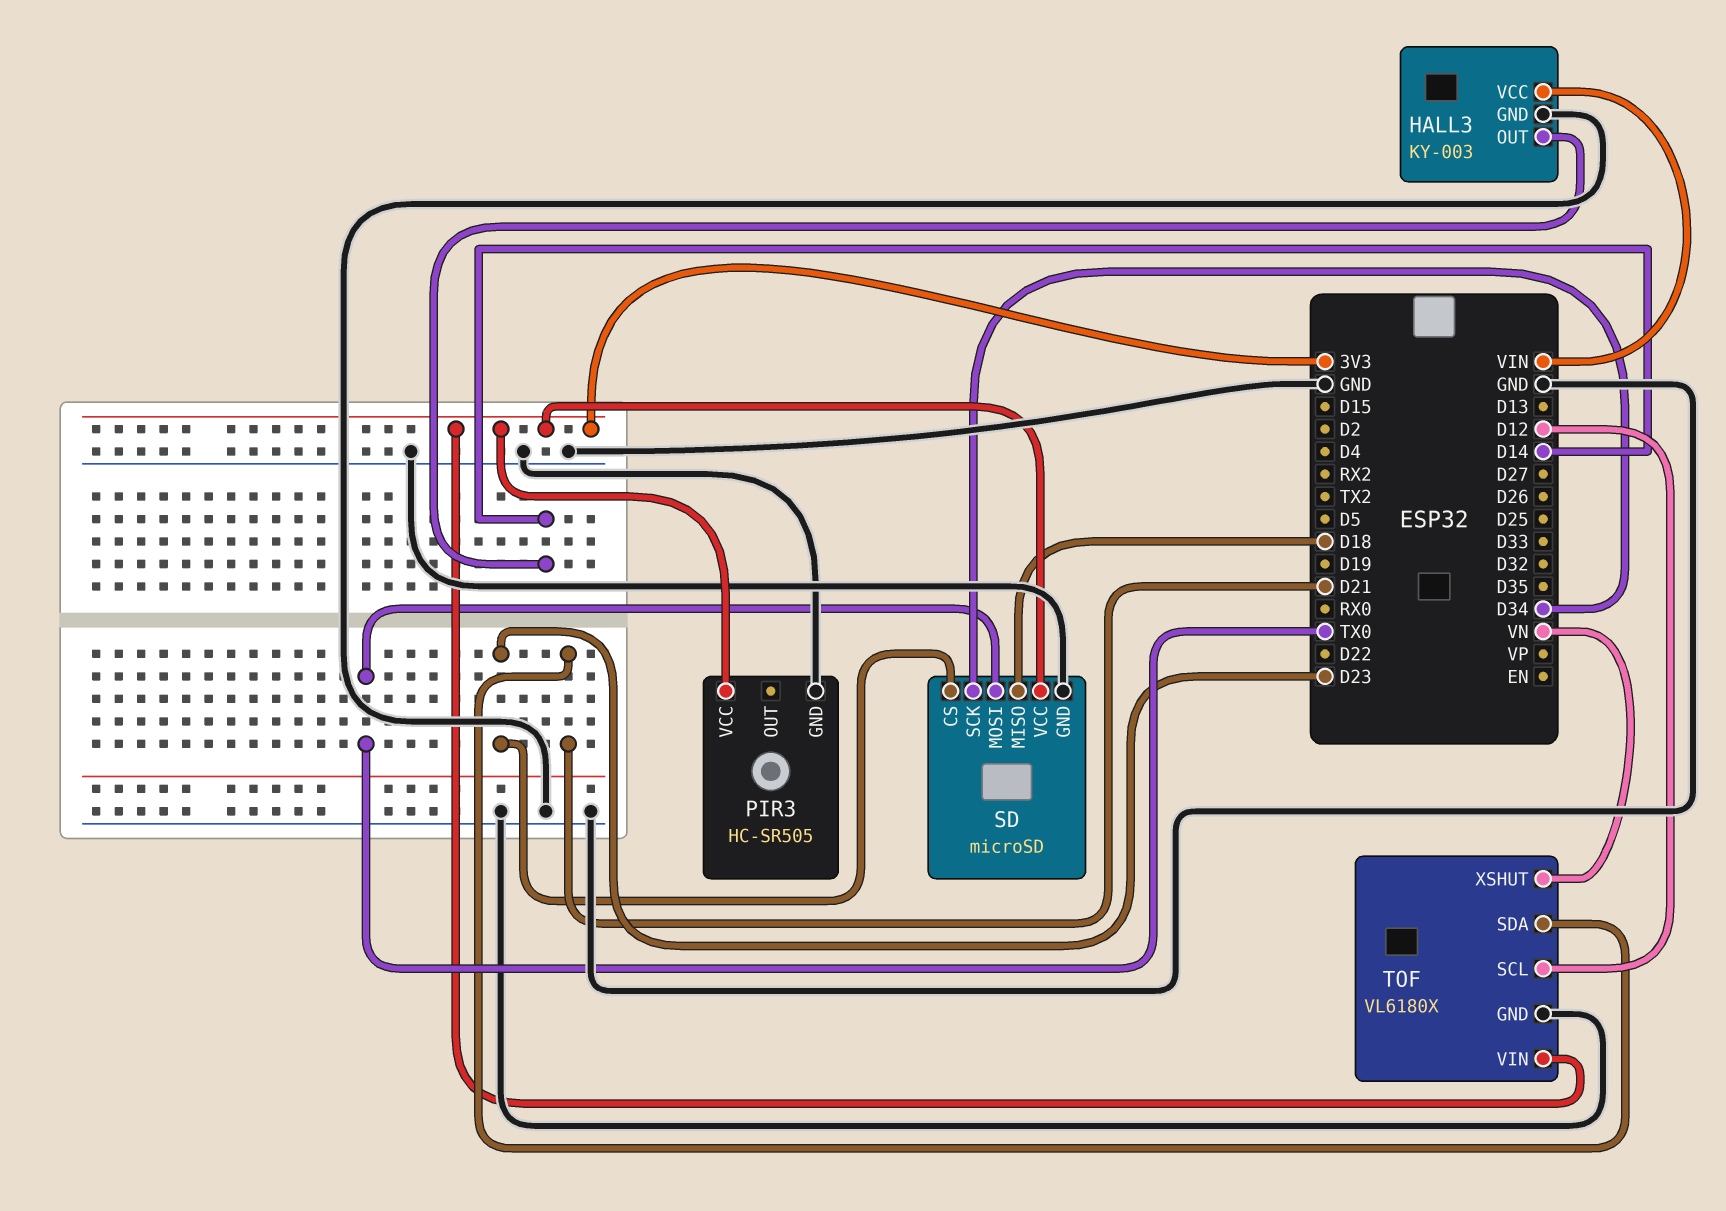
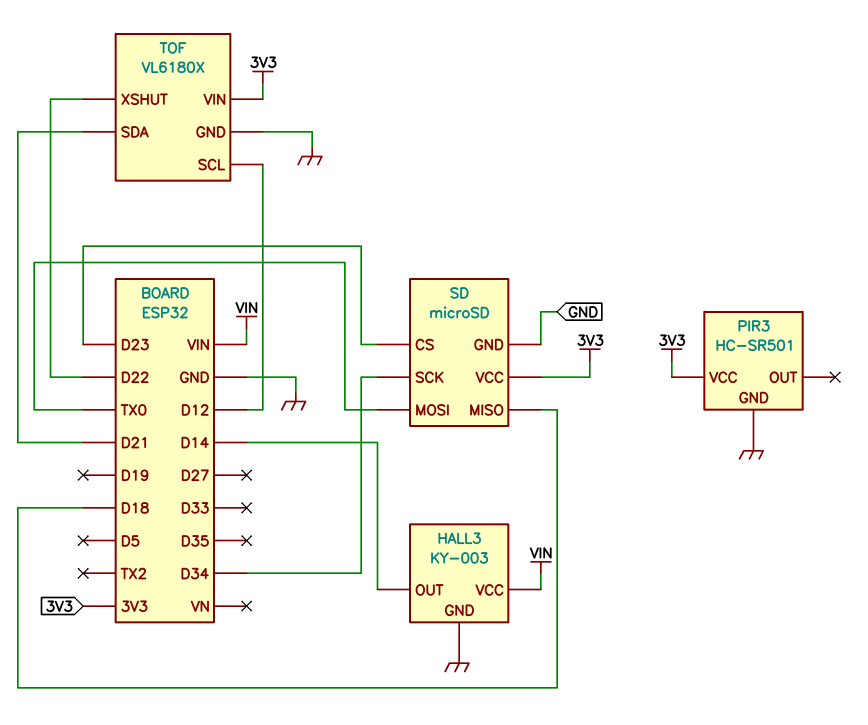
PIR3: HC-SR505 -> HC-SR501
TOF pin XSHUT: VN -> D22

